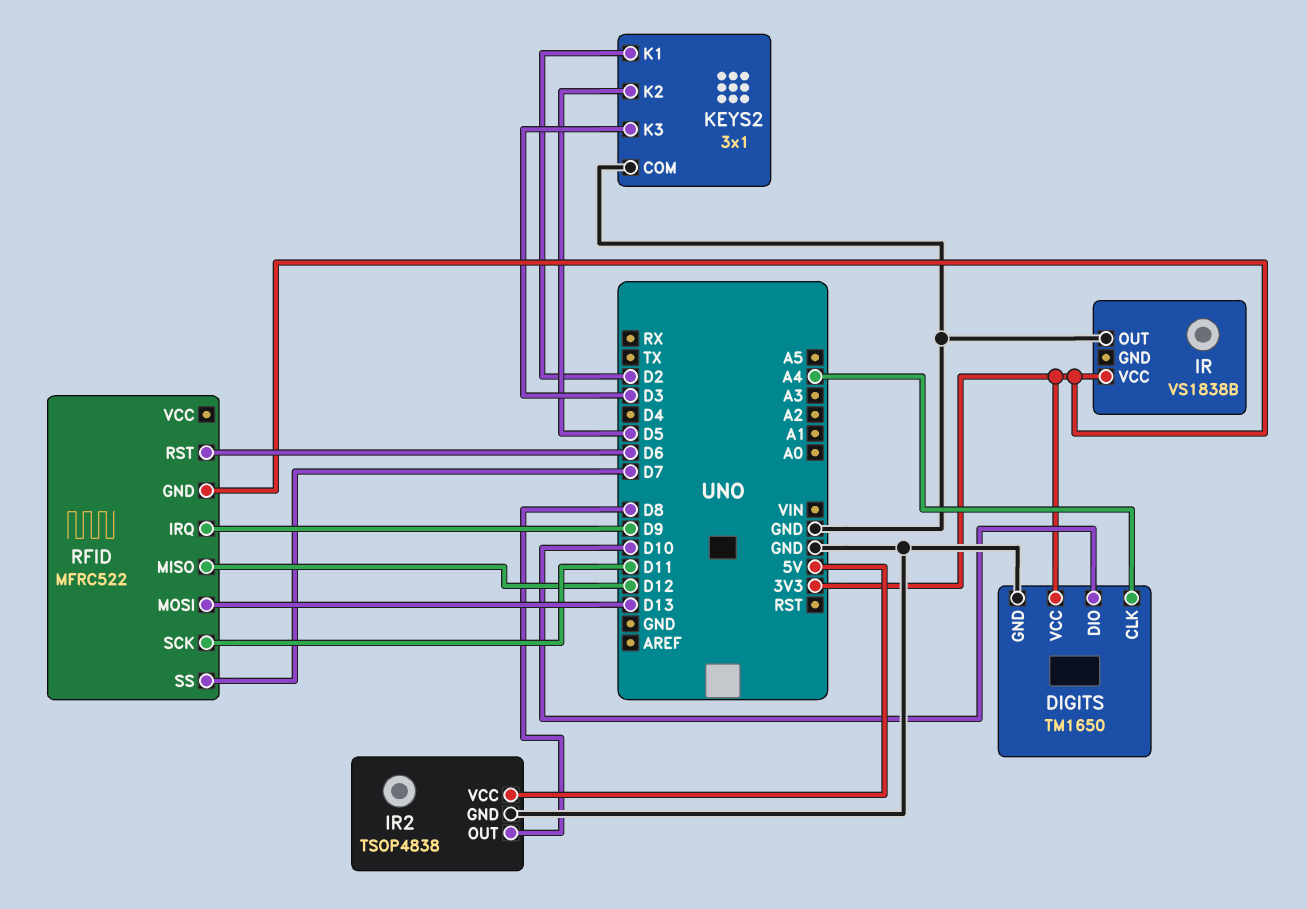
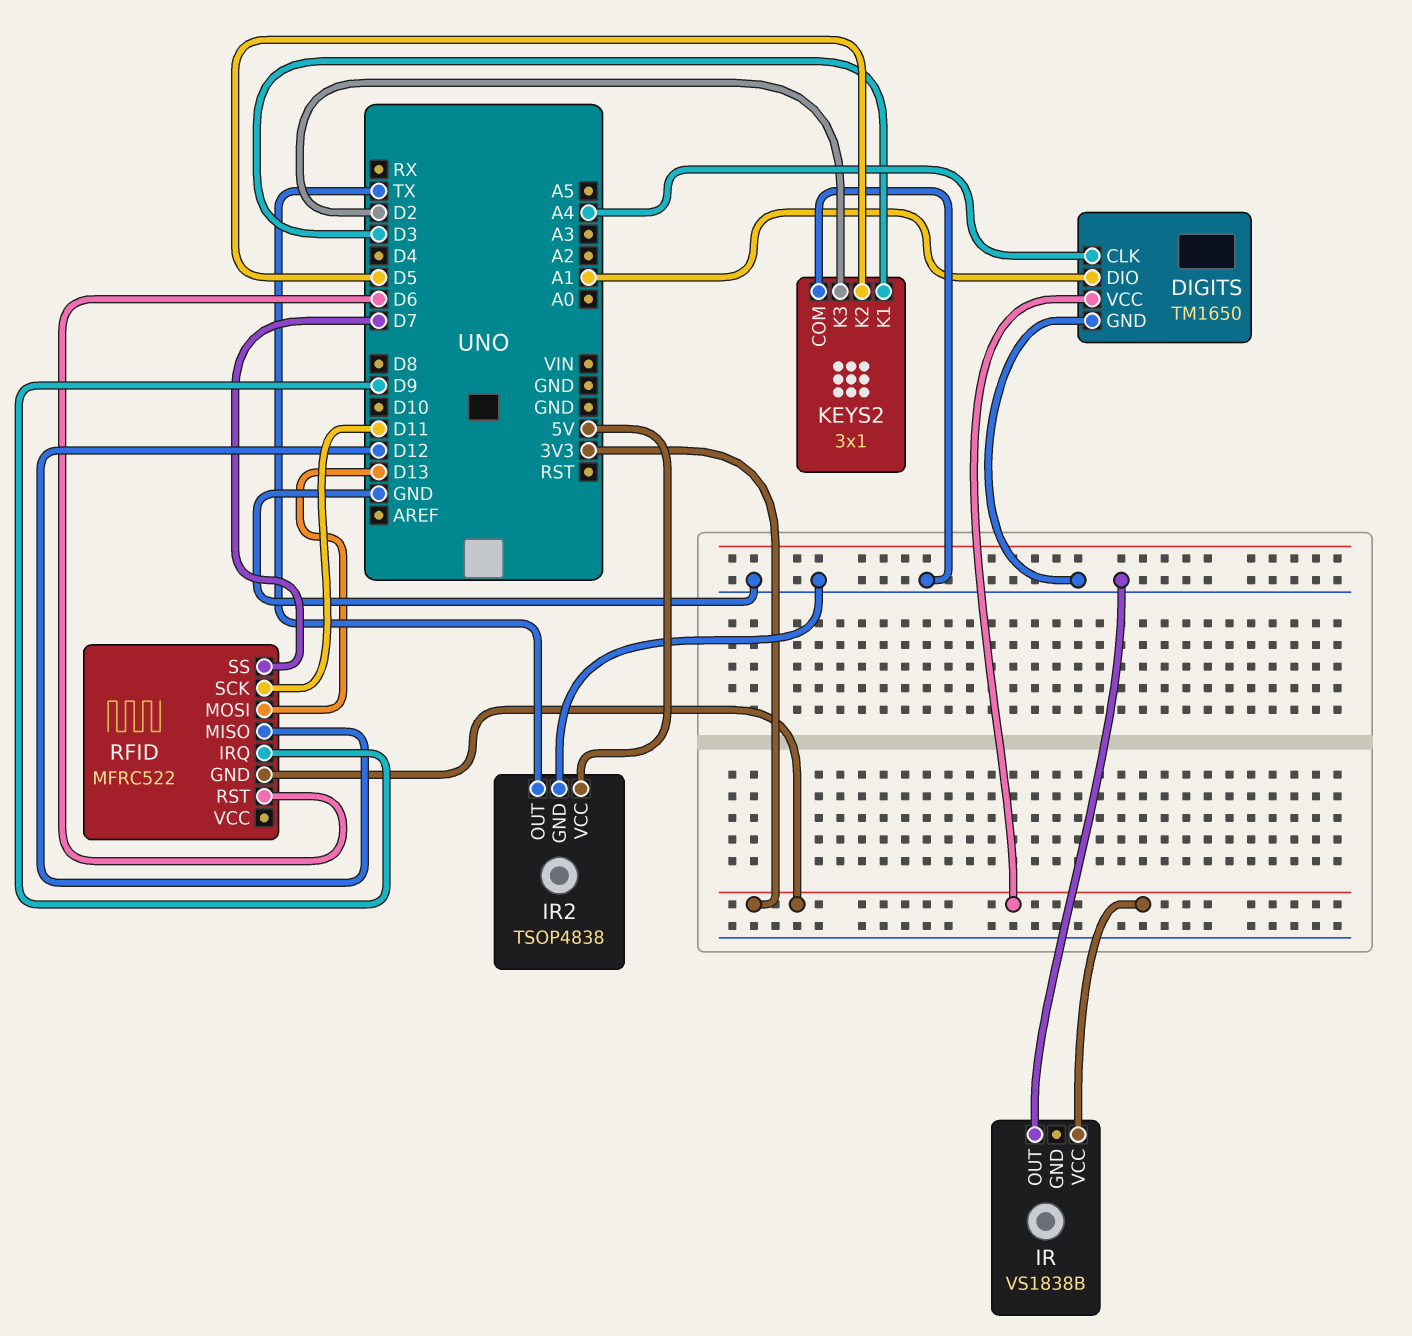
DIGITS pin DIO: D10 -> A1
IR2 pin OUT: D8 -> TX
KEYS2 pin K1: D2 -> D3
KEYS2 pin K3: D3 -> D2

